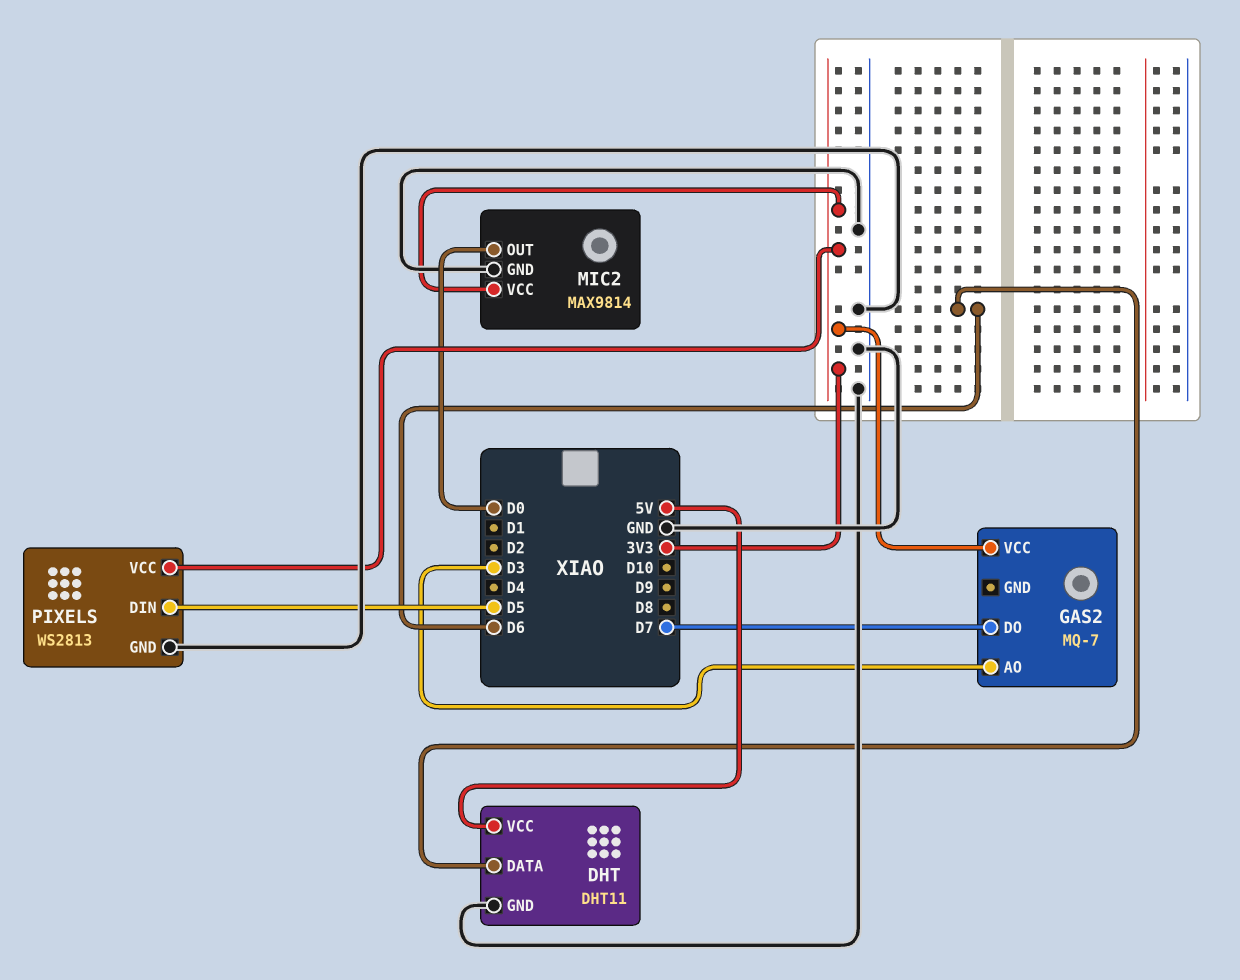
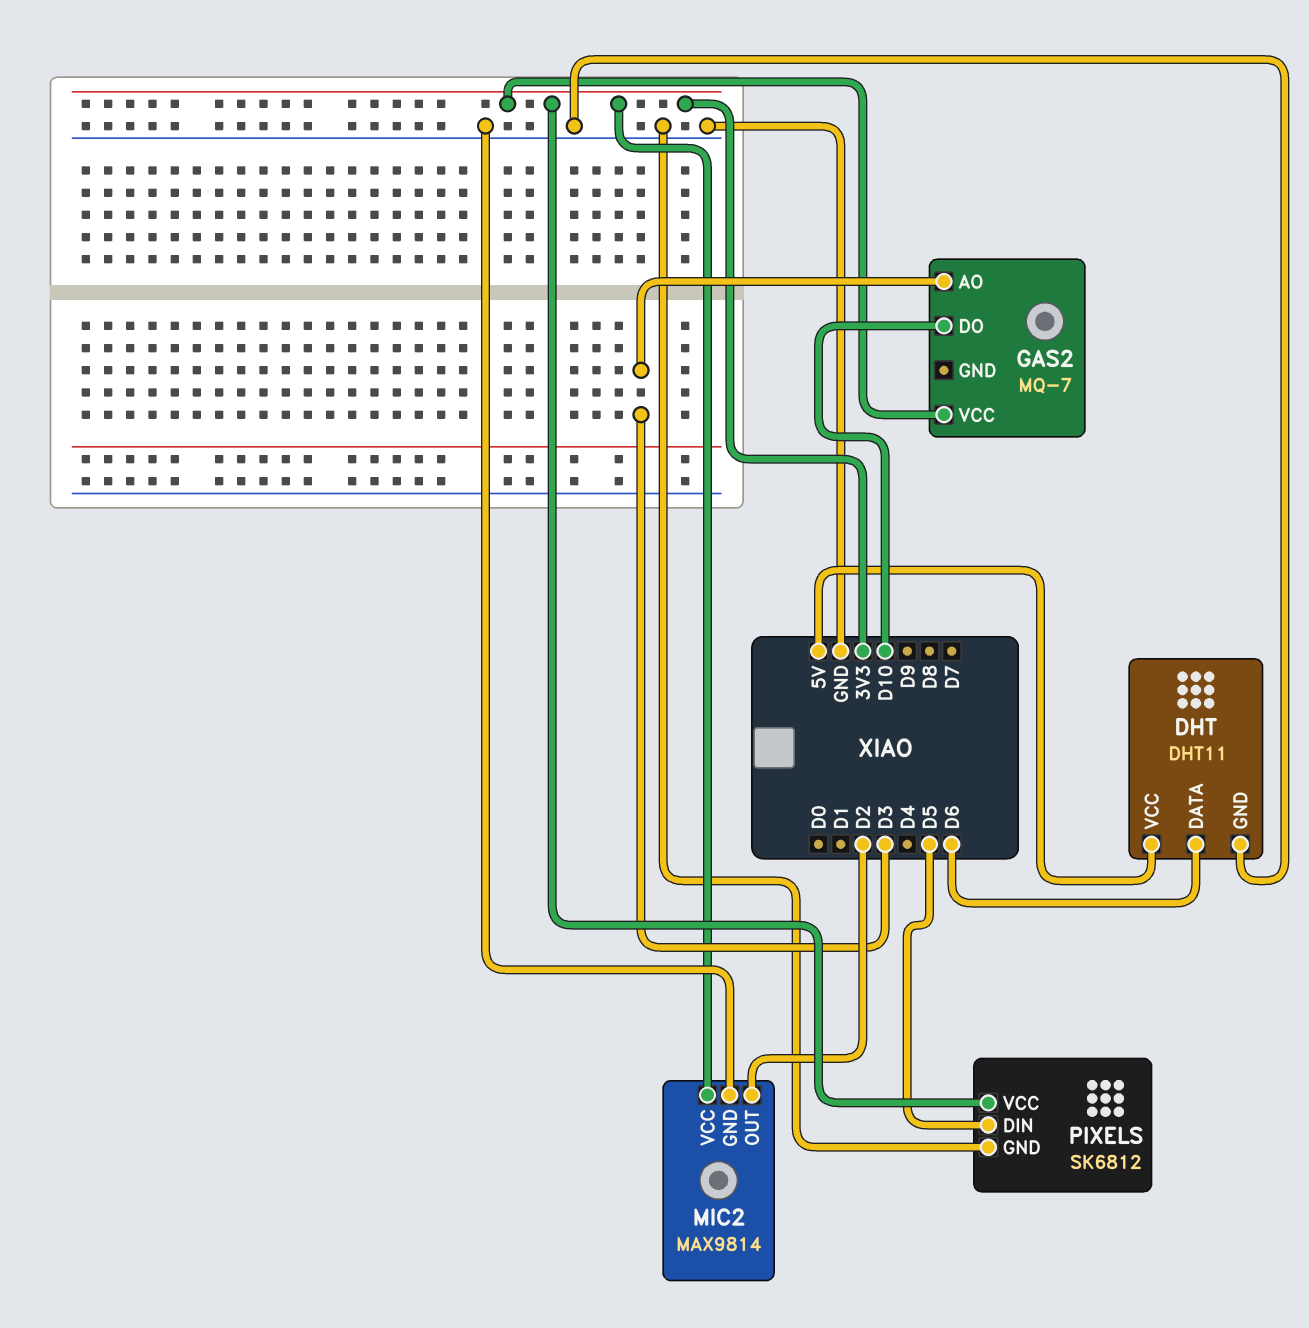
GAS2 pin DO: D7 -> D10
MIC2 pin OUT: D0 -> D2
PIXELS: WS2813 -> SK6812

